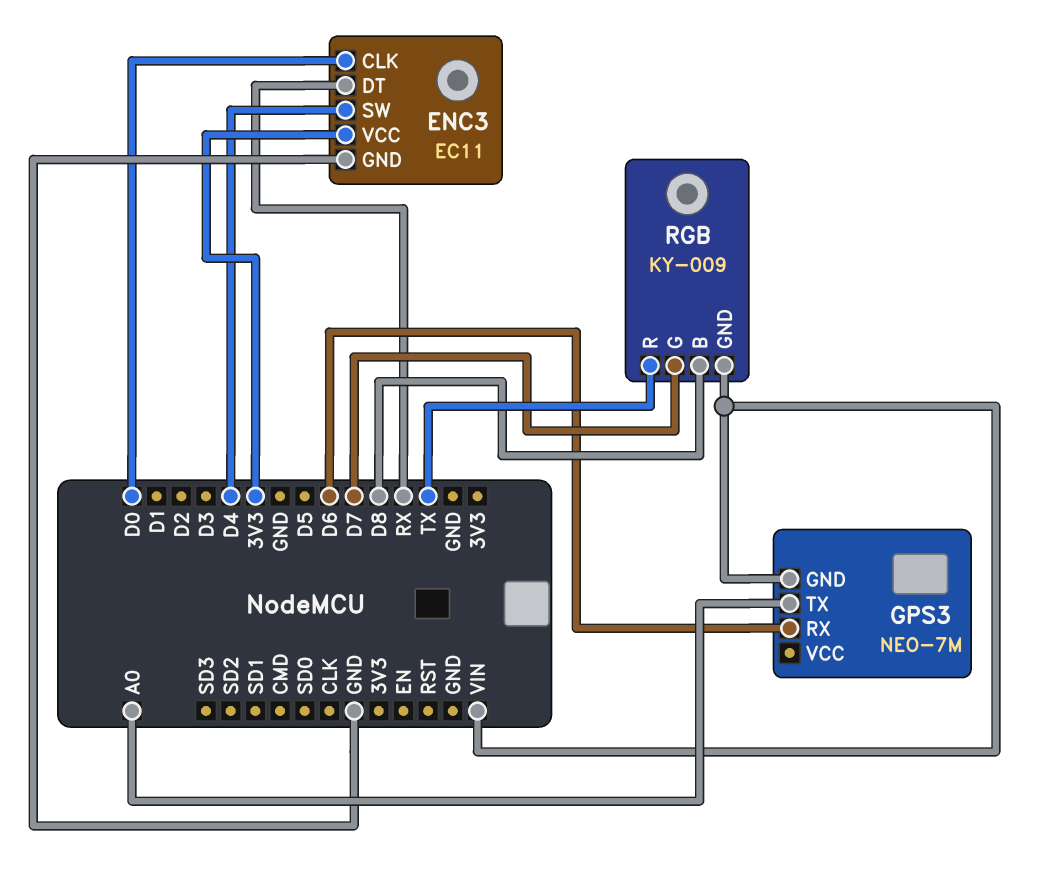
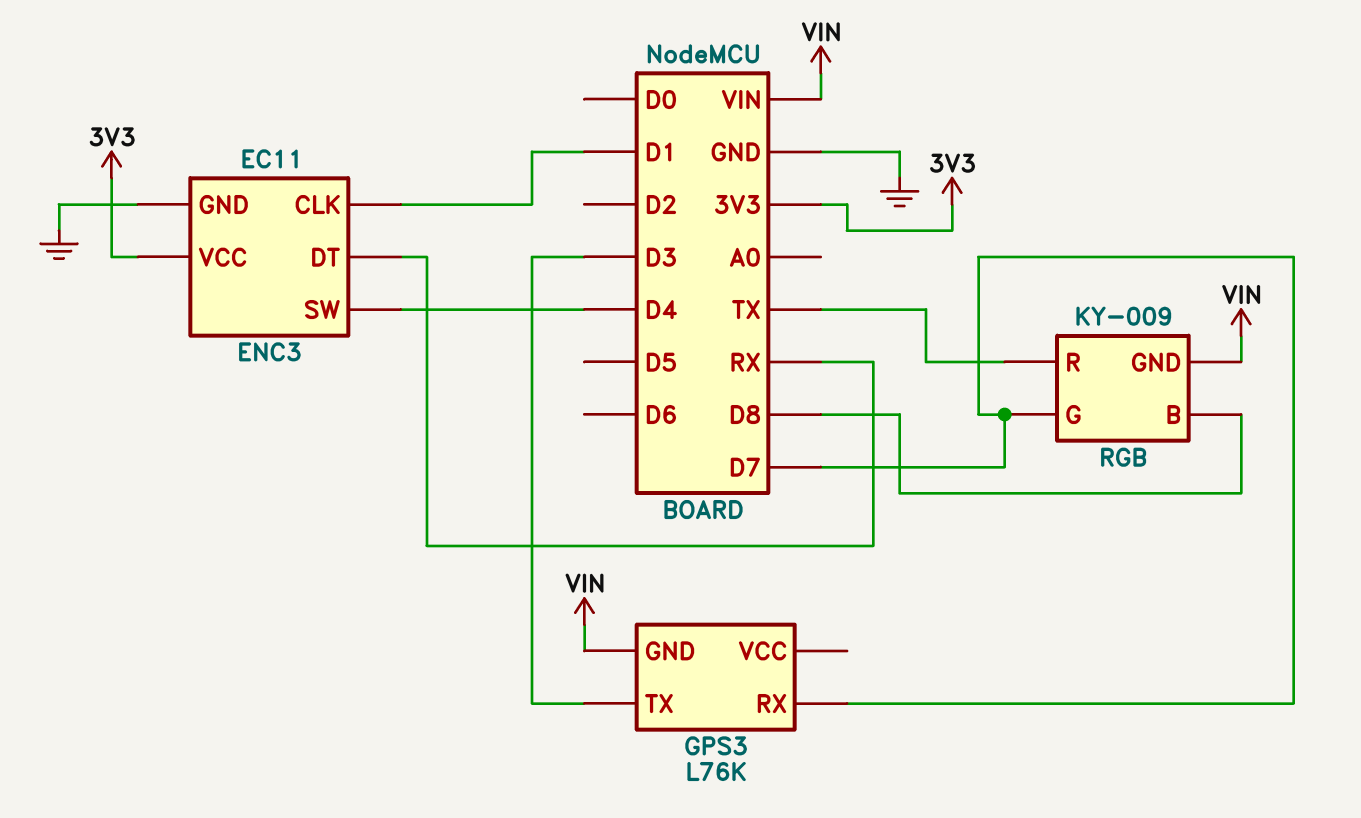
ENC3 pin CLK: D0 -> D1
GPS3: NEO-7M -> L76K
GPS3 pin RX: D6 -> D7
GPS3 pin TX: A0 -> D3

